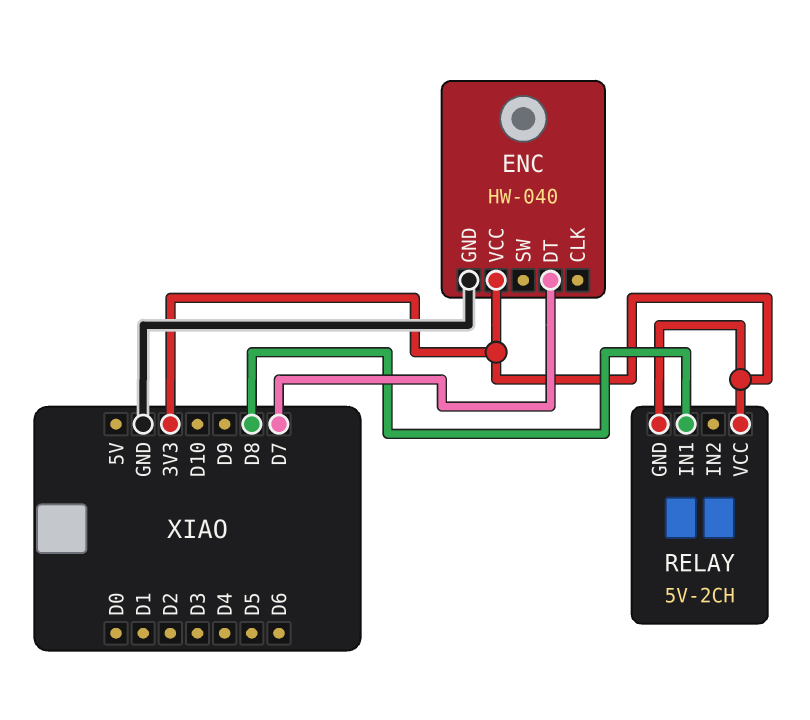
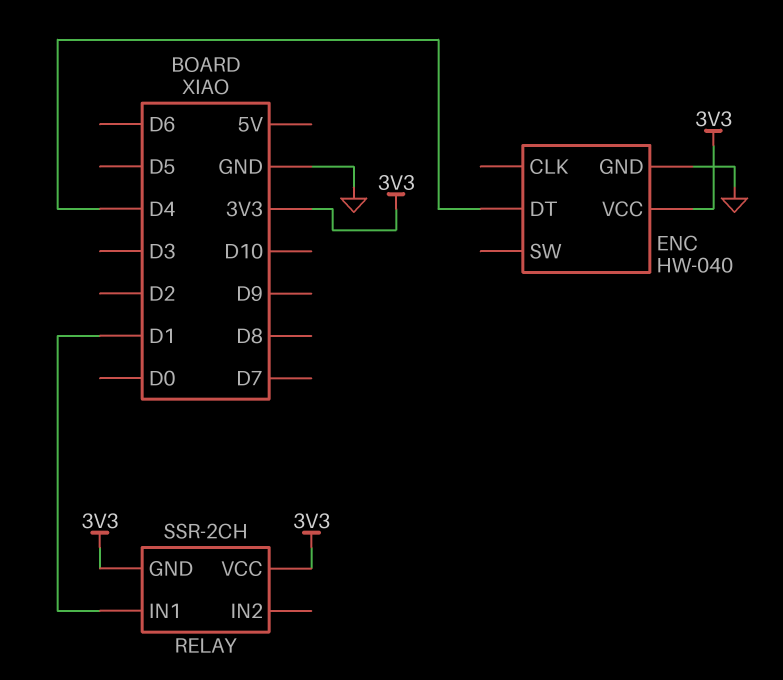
ENC pin DT: D7 -> D4
RELAY: 5V-2CH -> SSR-2CH
RELAY pin IN1: D8 -> D1

